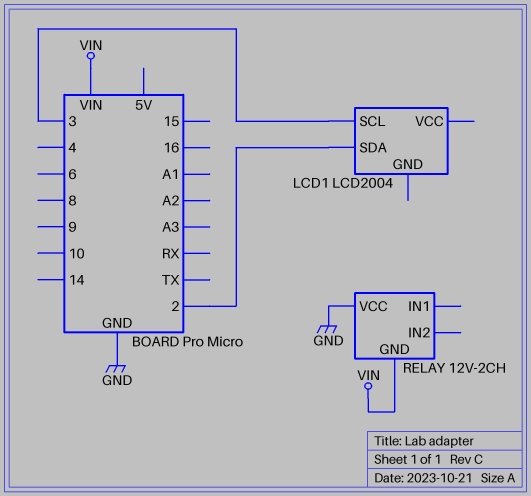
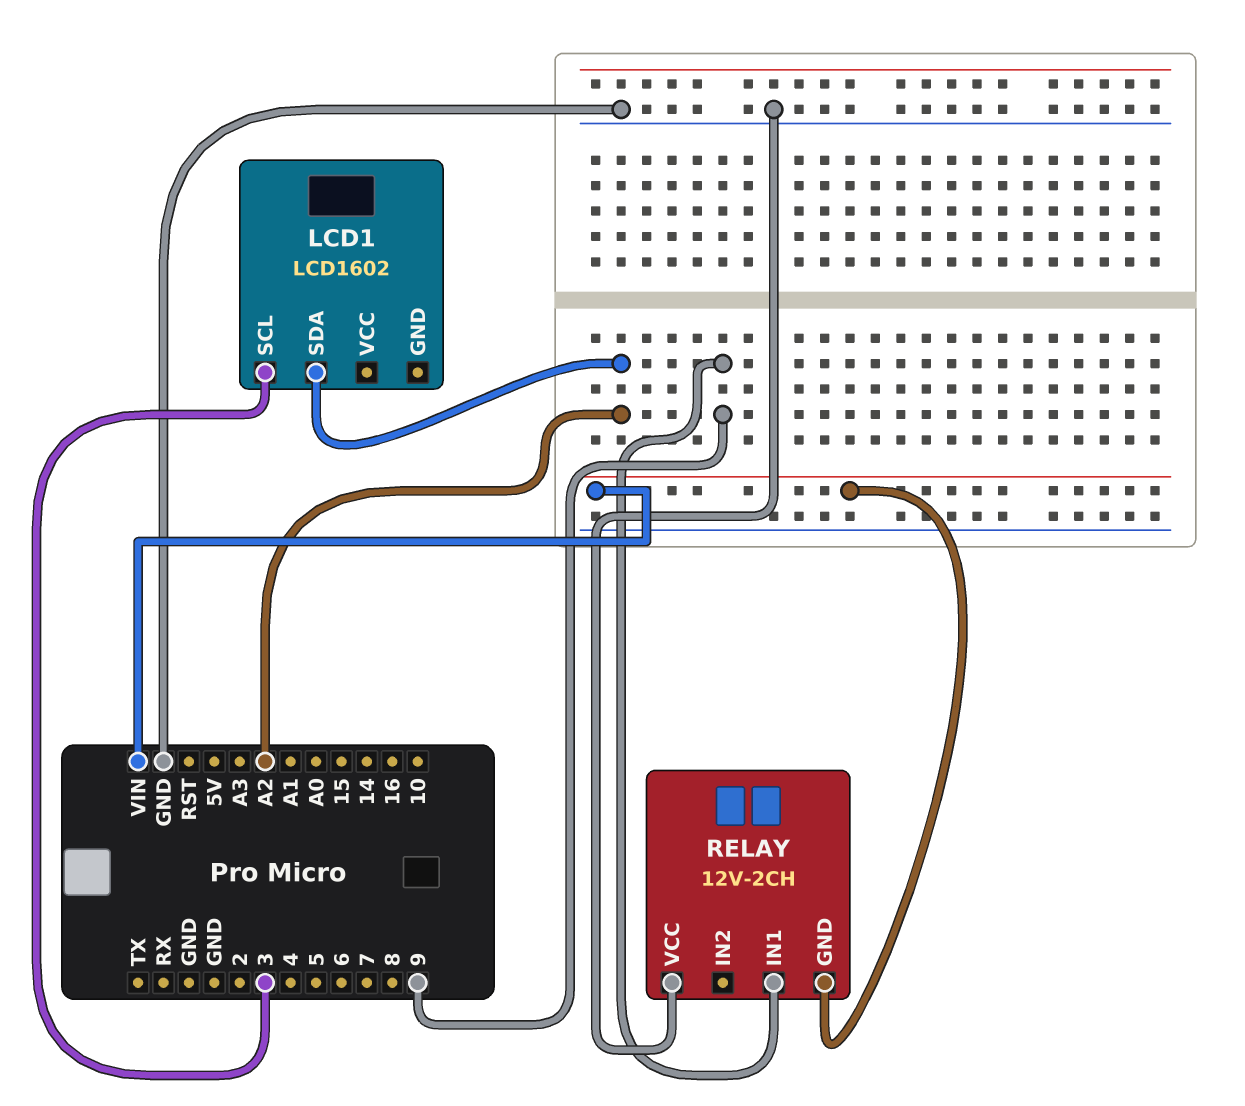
LCD1: LCD2004 -> LCD1602
LCD1 pin SDA: 2 -> A2
RELAY pin IN1: none -> 9

